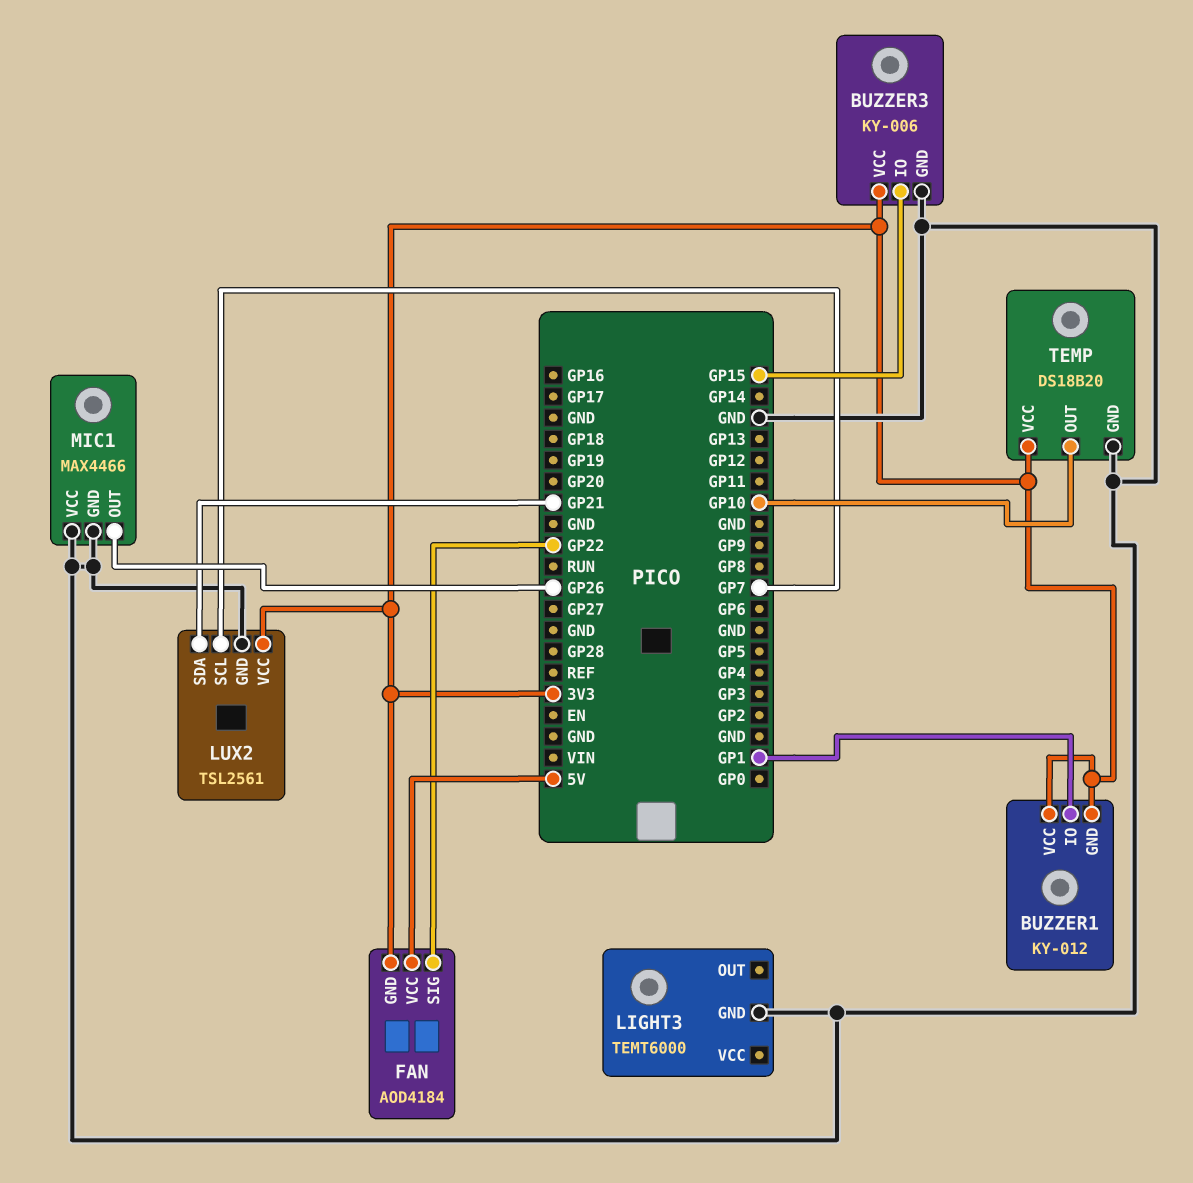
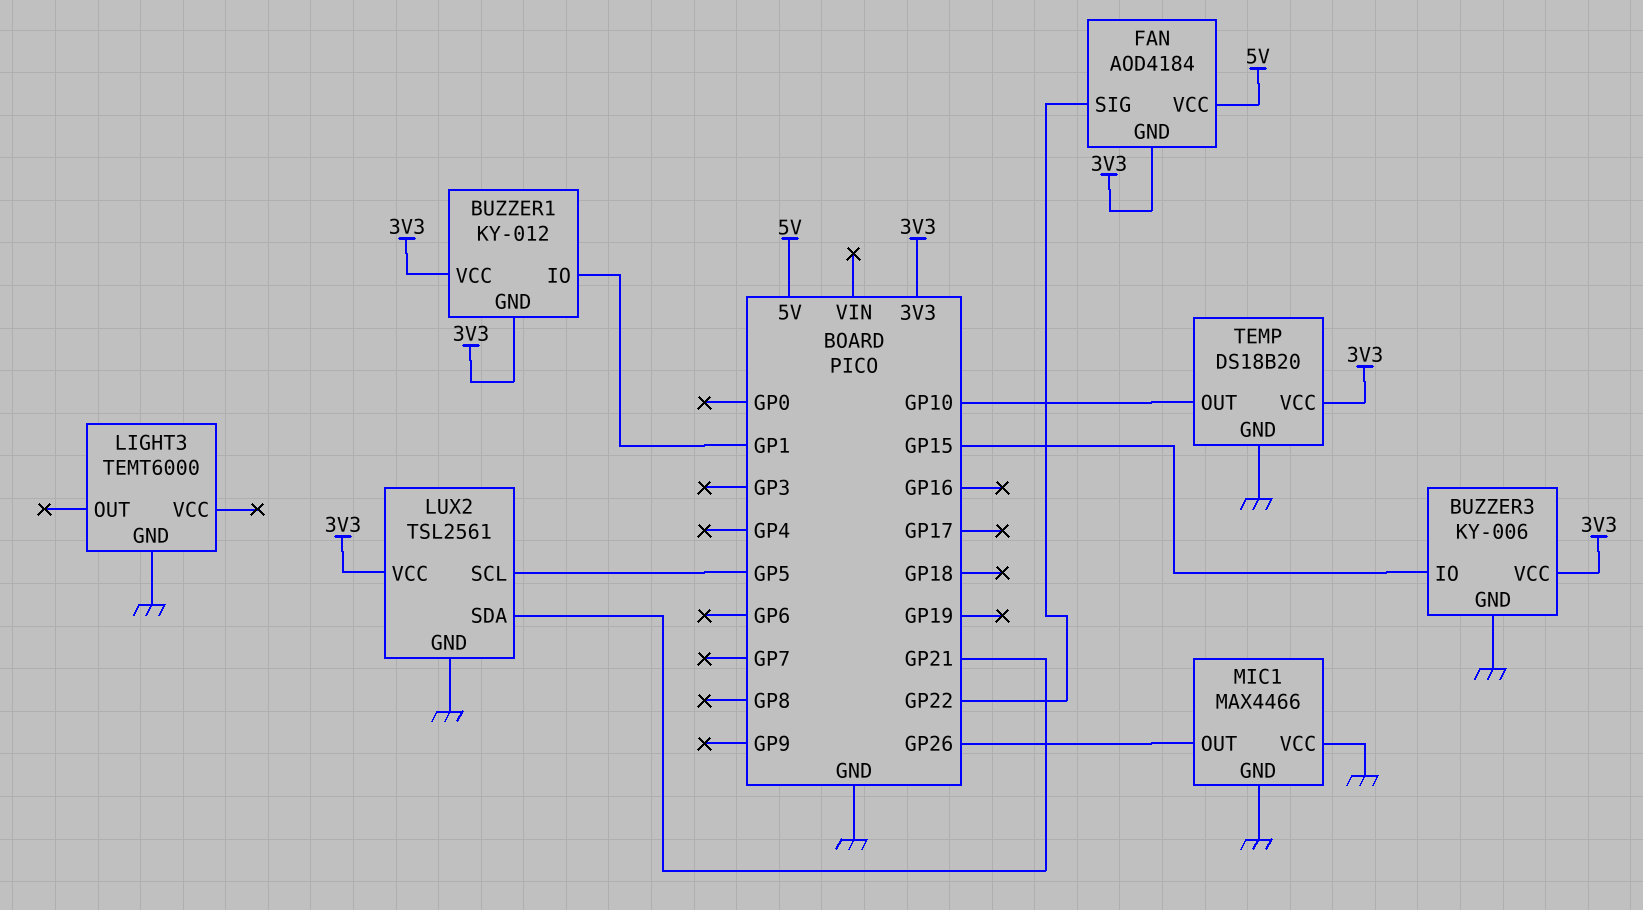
LUX2 pin SCL: GP7 -> GP5

